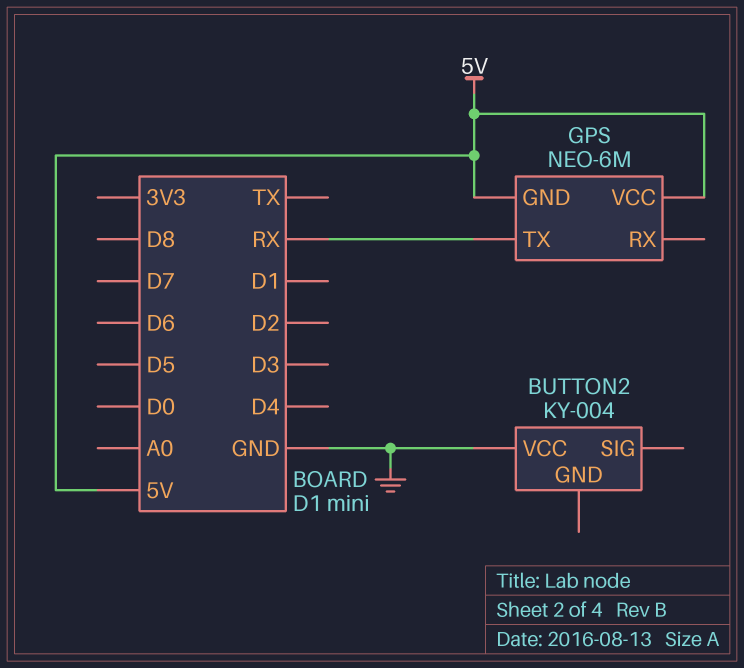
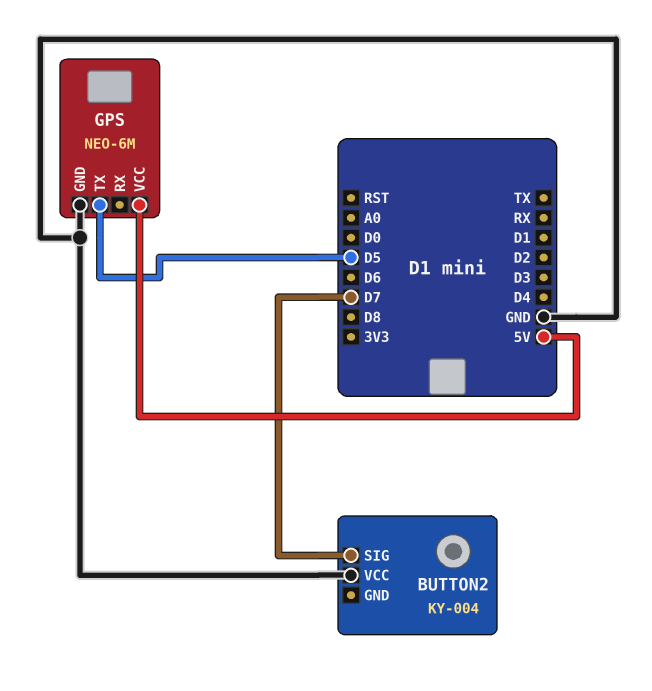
BUTTON2 pin SIG: none -> D7
GPS pin GND: 5V -> GND
GPS pin TX: RX -> D5

